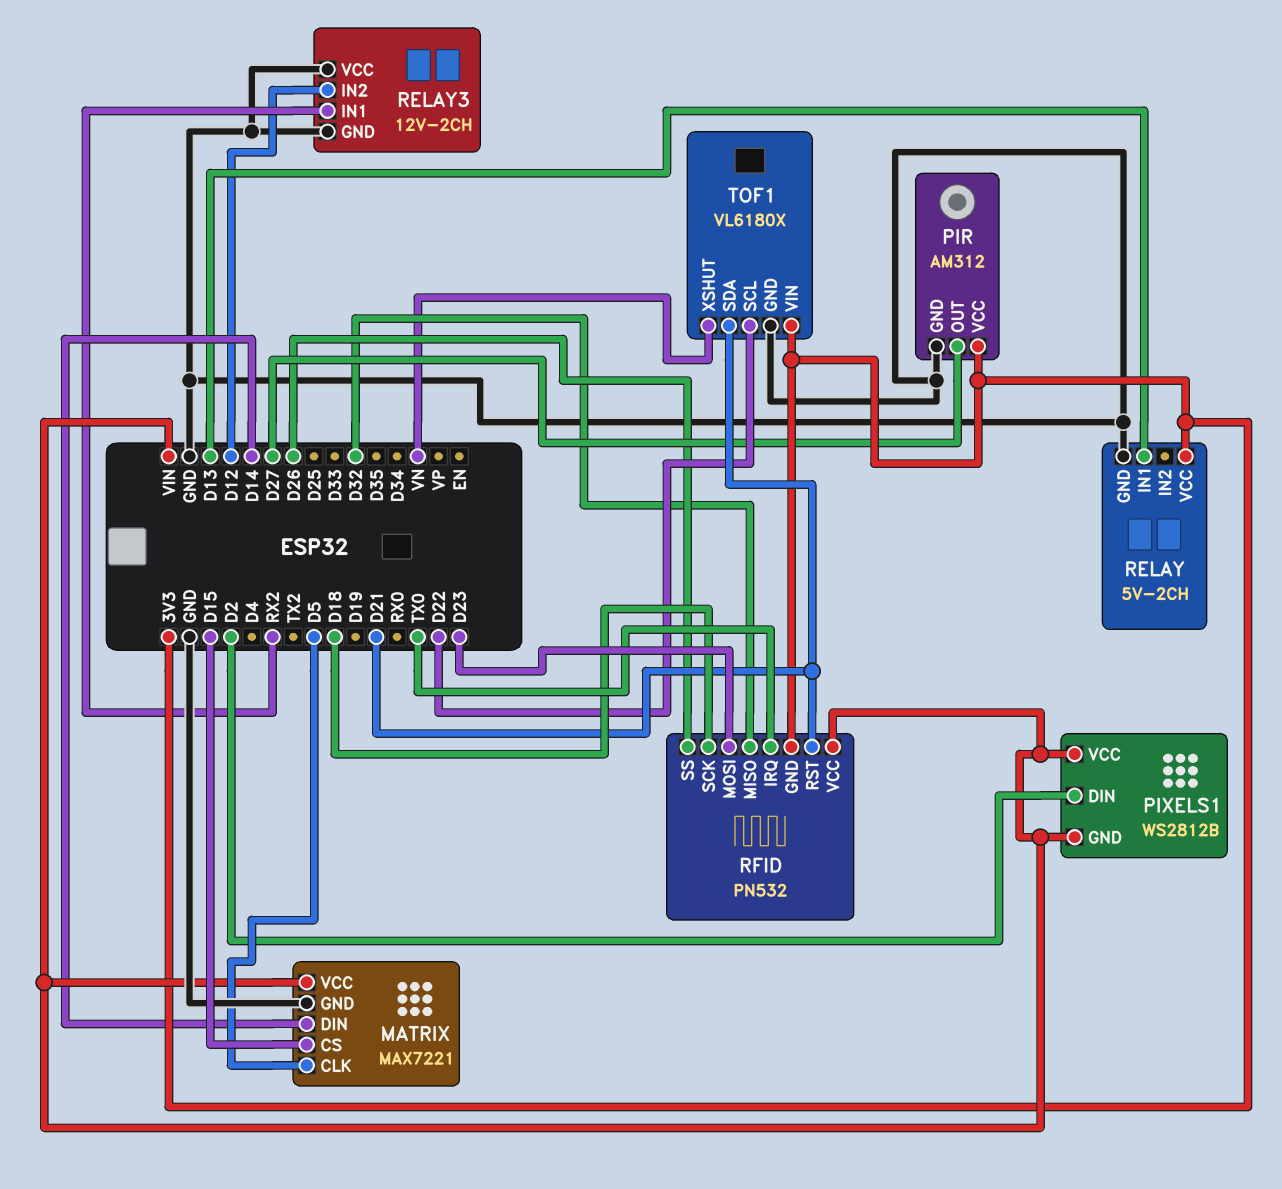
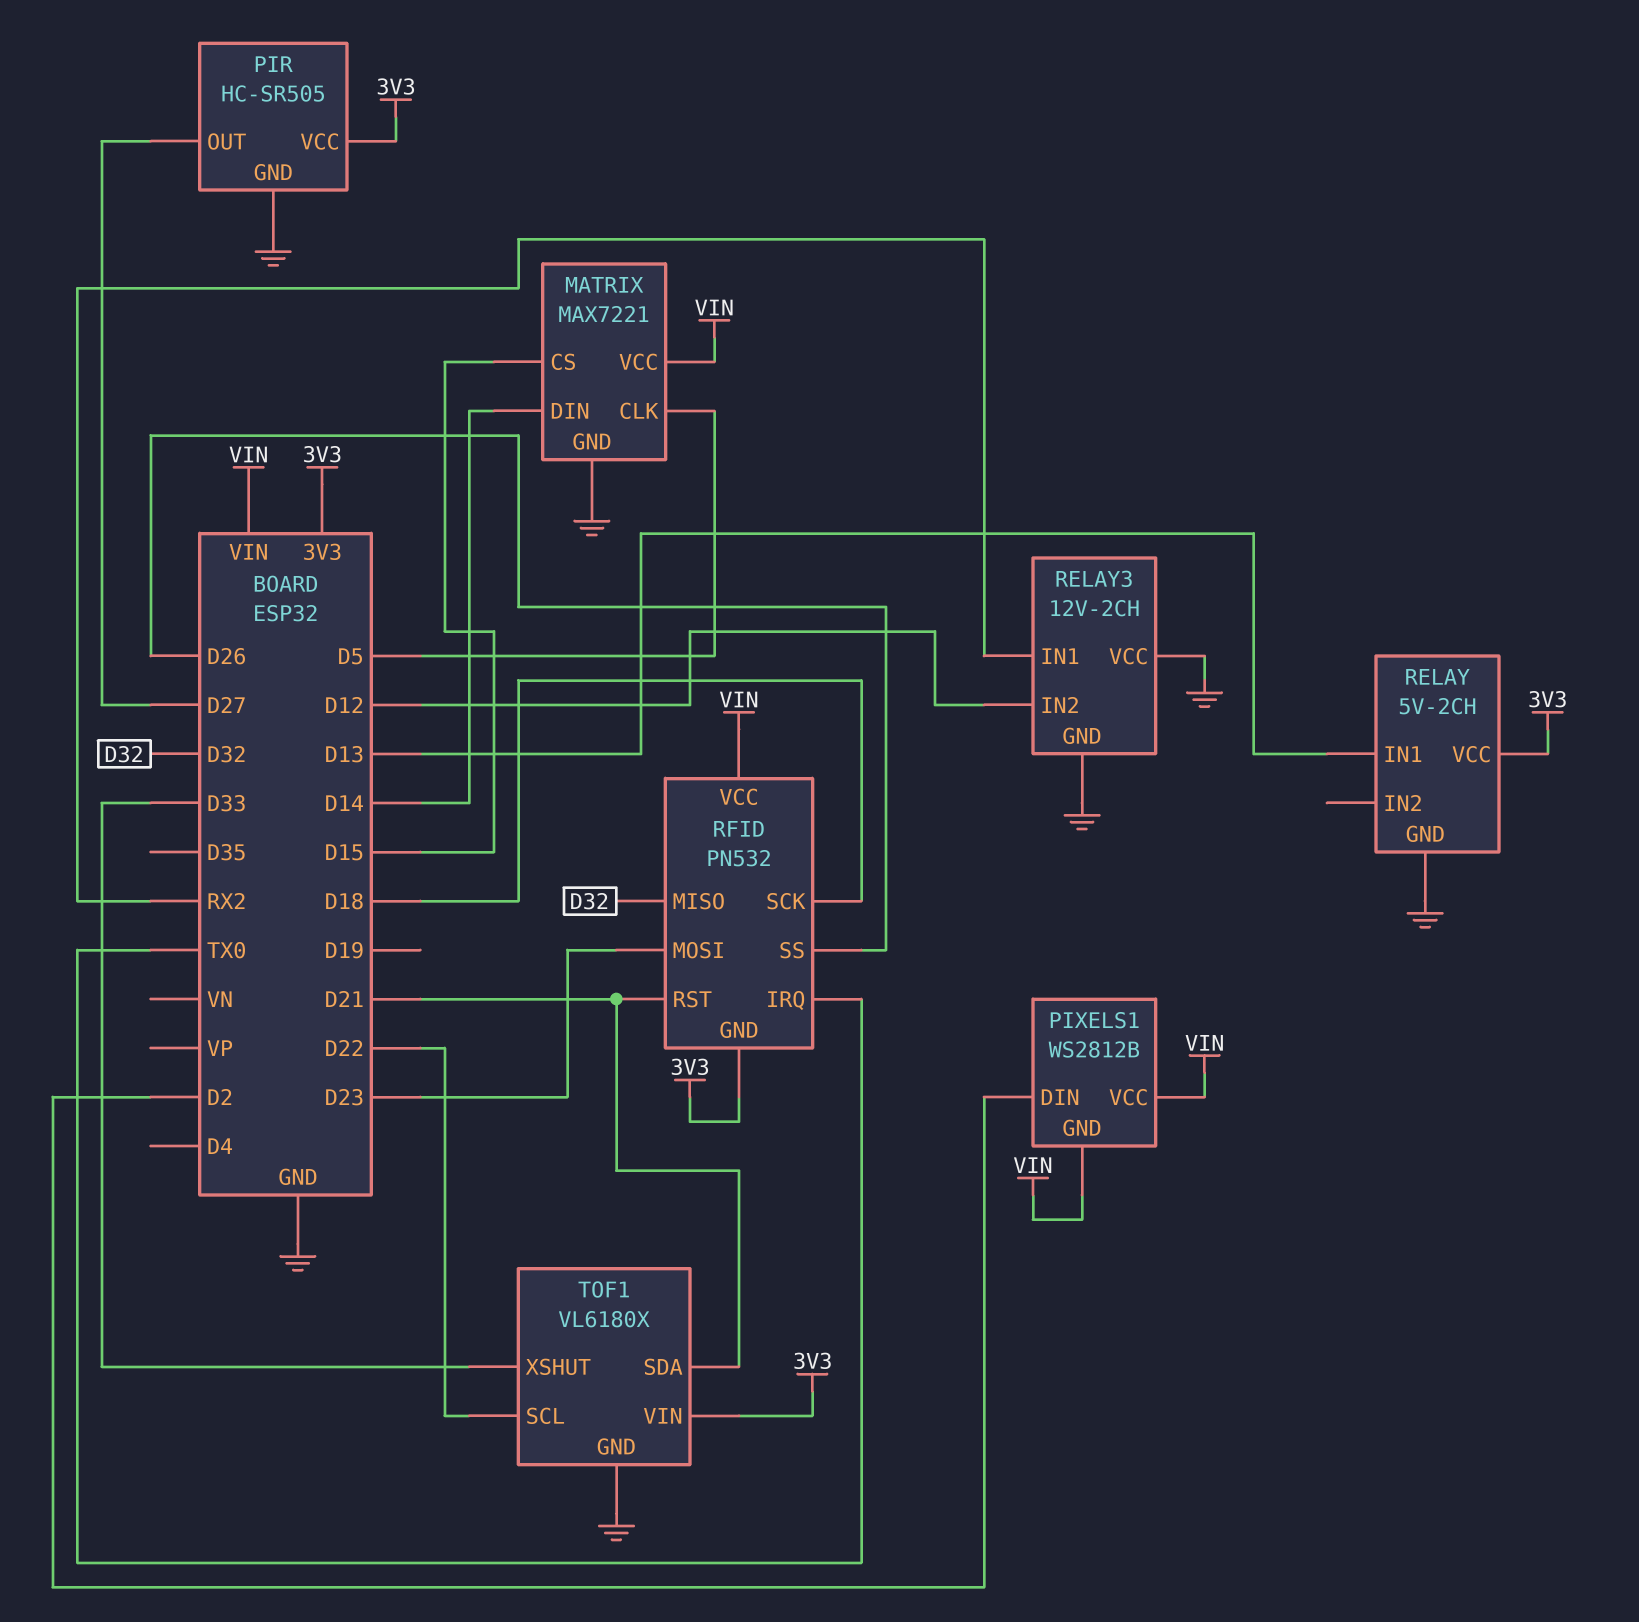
PIR: AM312 -> HC-SR505
TOF1 pin XSHUT: VN -> D33

